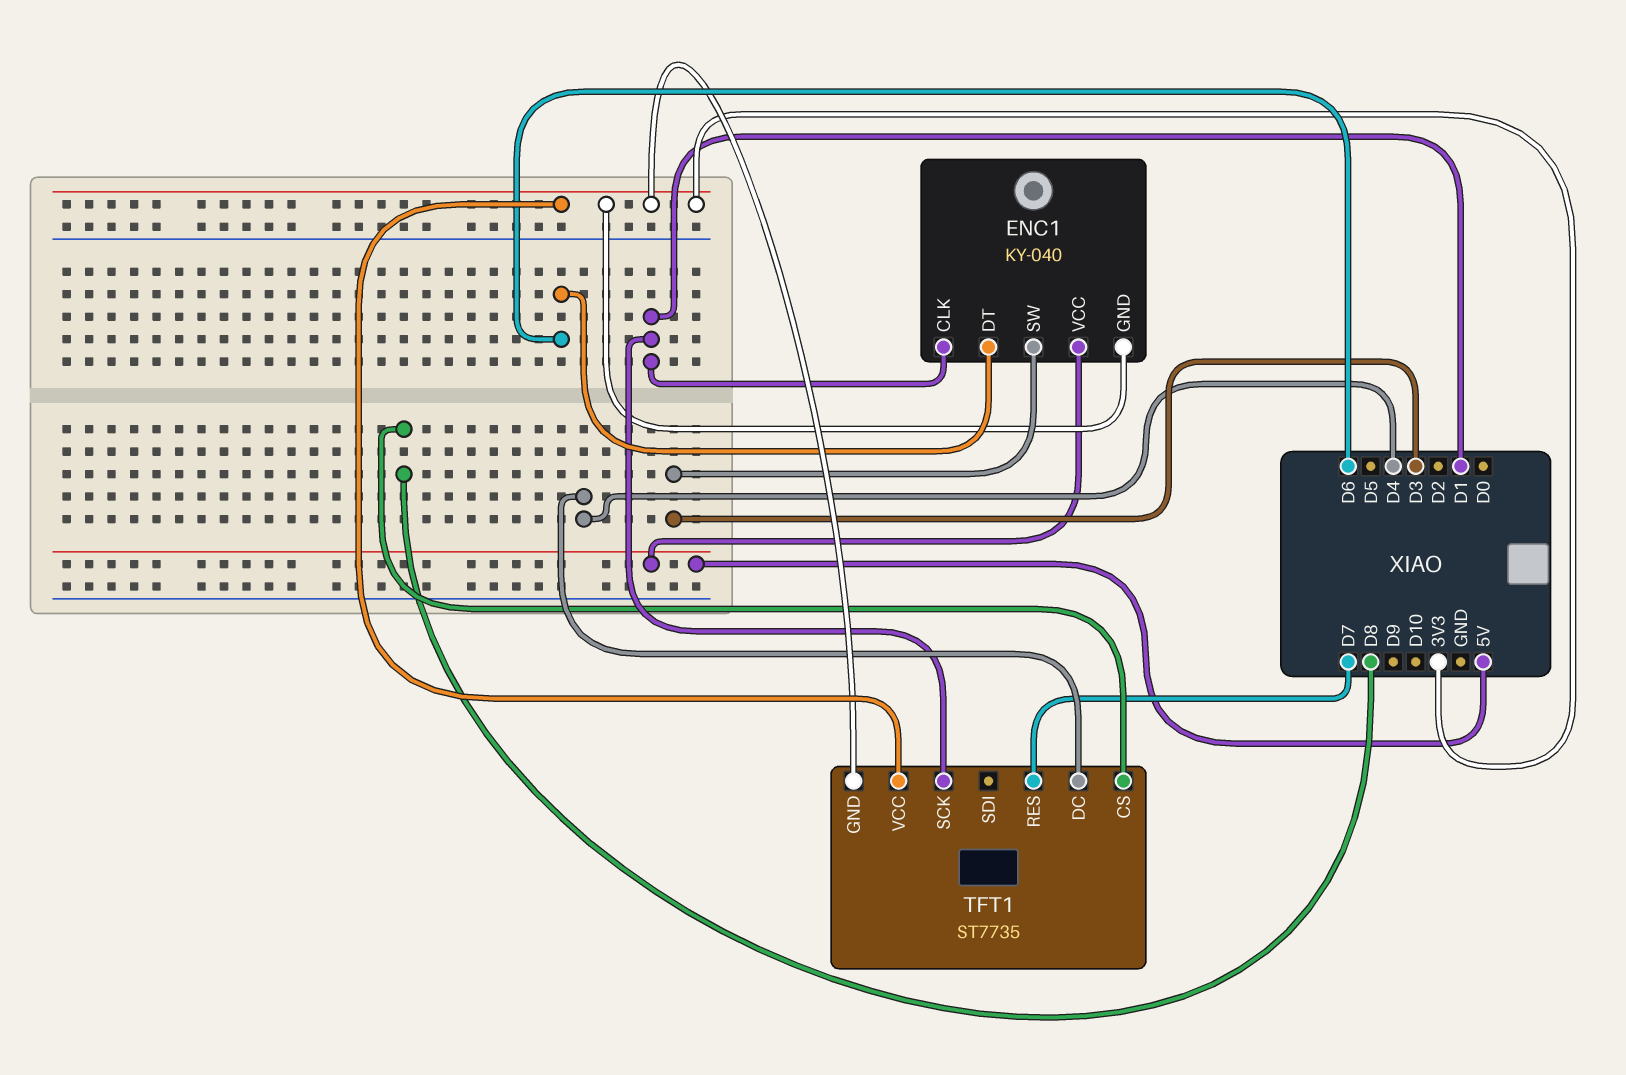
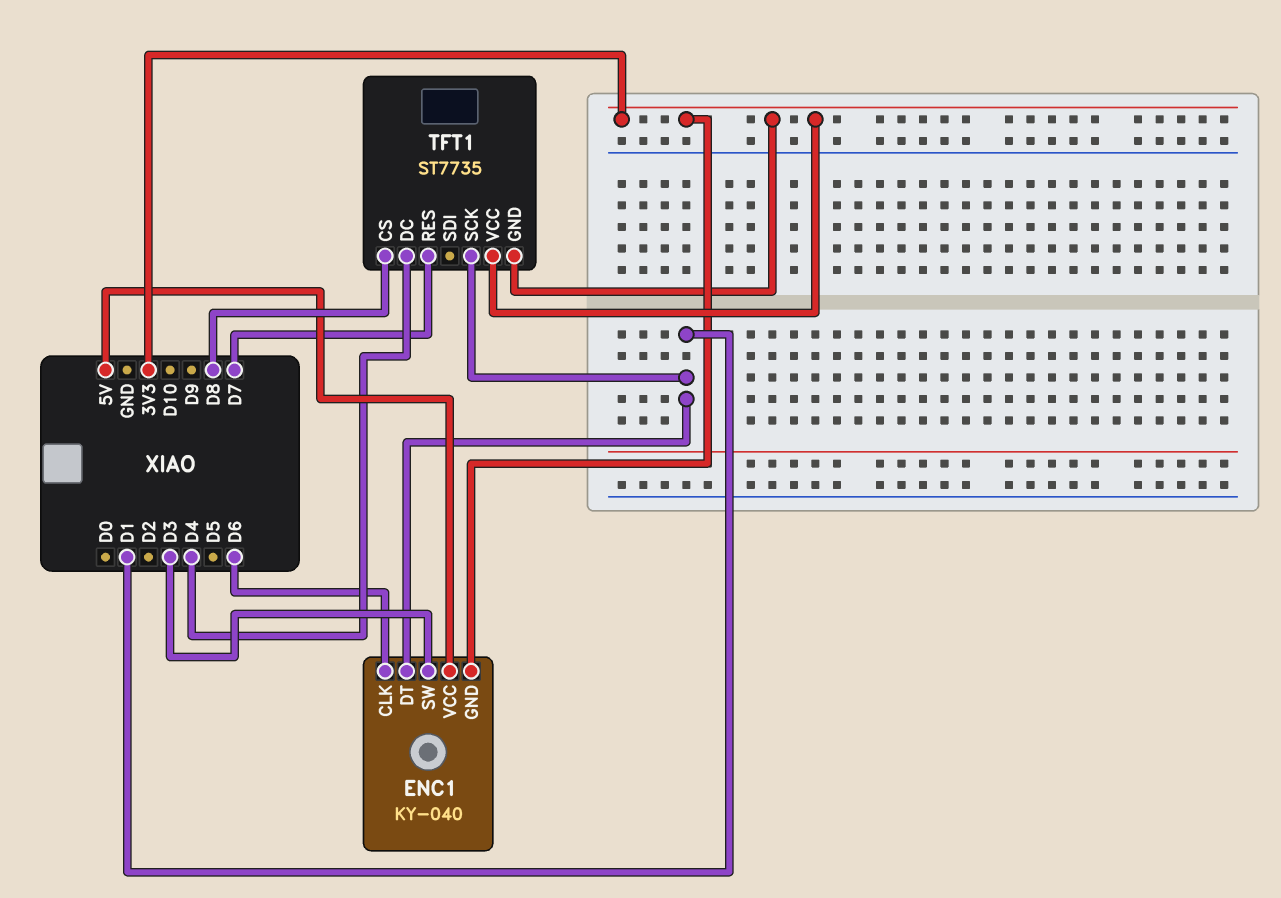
ENC1 pin CLK: D1 -> D6
ENC1 pin DT: D6 -> D1

